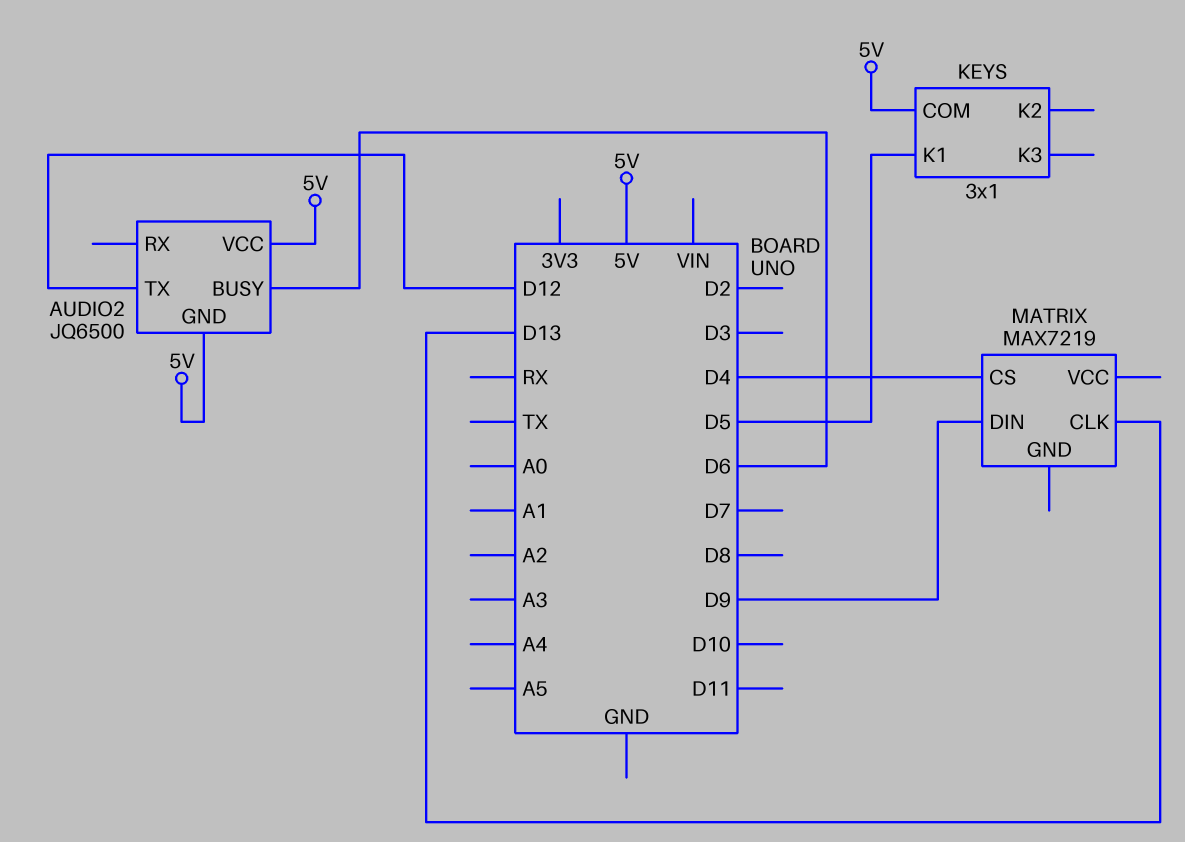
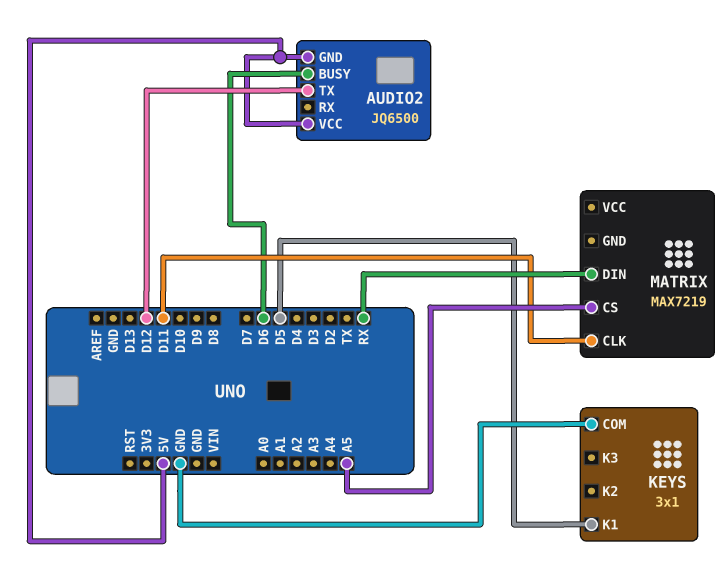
KEYS pin COM: 5V -> GND
MATRIX pin CLK: D13 -> D11
MATRIX pin CS: D4 -> A5
MATRIX pin DIN: D9 -> RX

